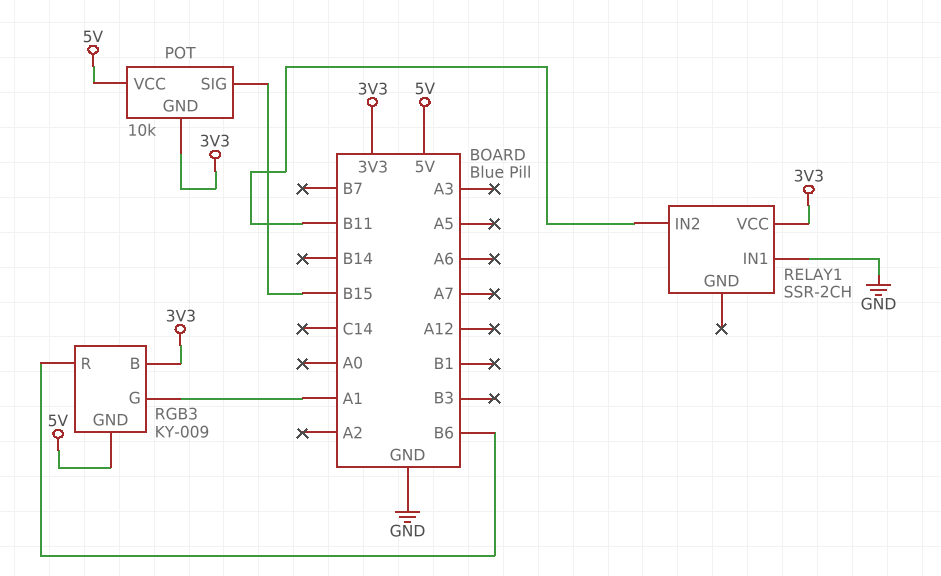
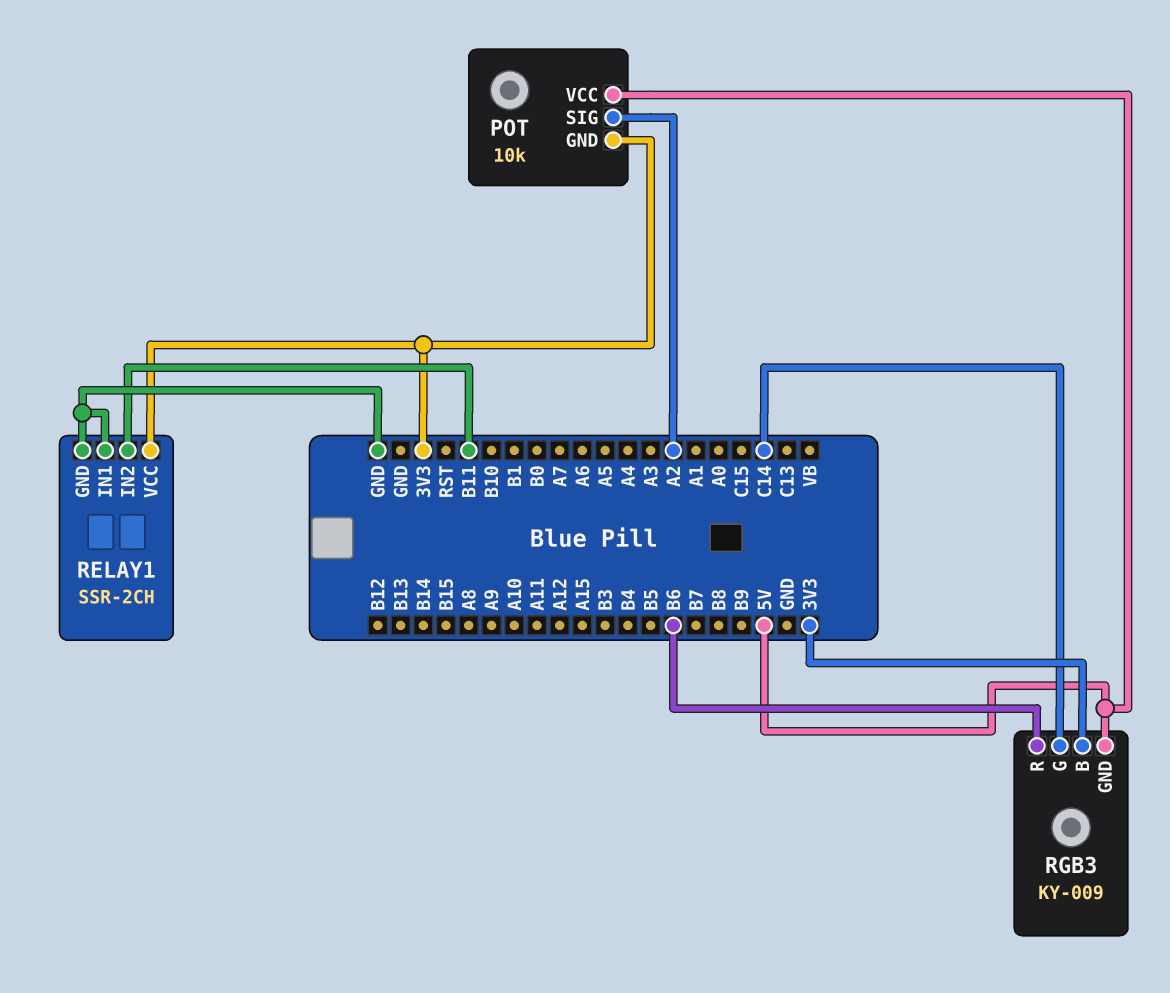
POT pin SIG: B15 -> A2
RELAY1 pin GND: none -> GND
RGB3 pin G: A1 -> C14

